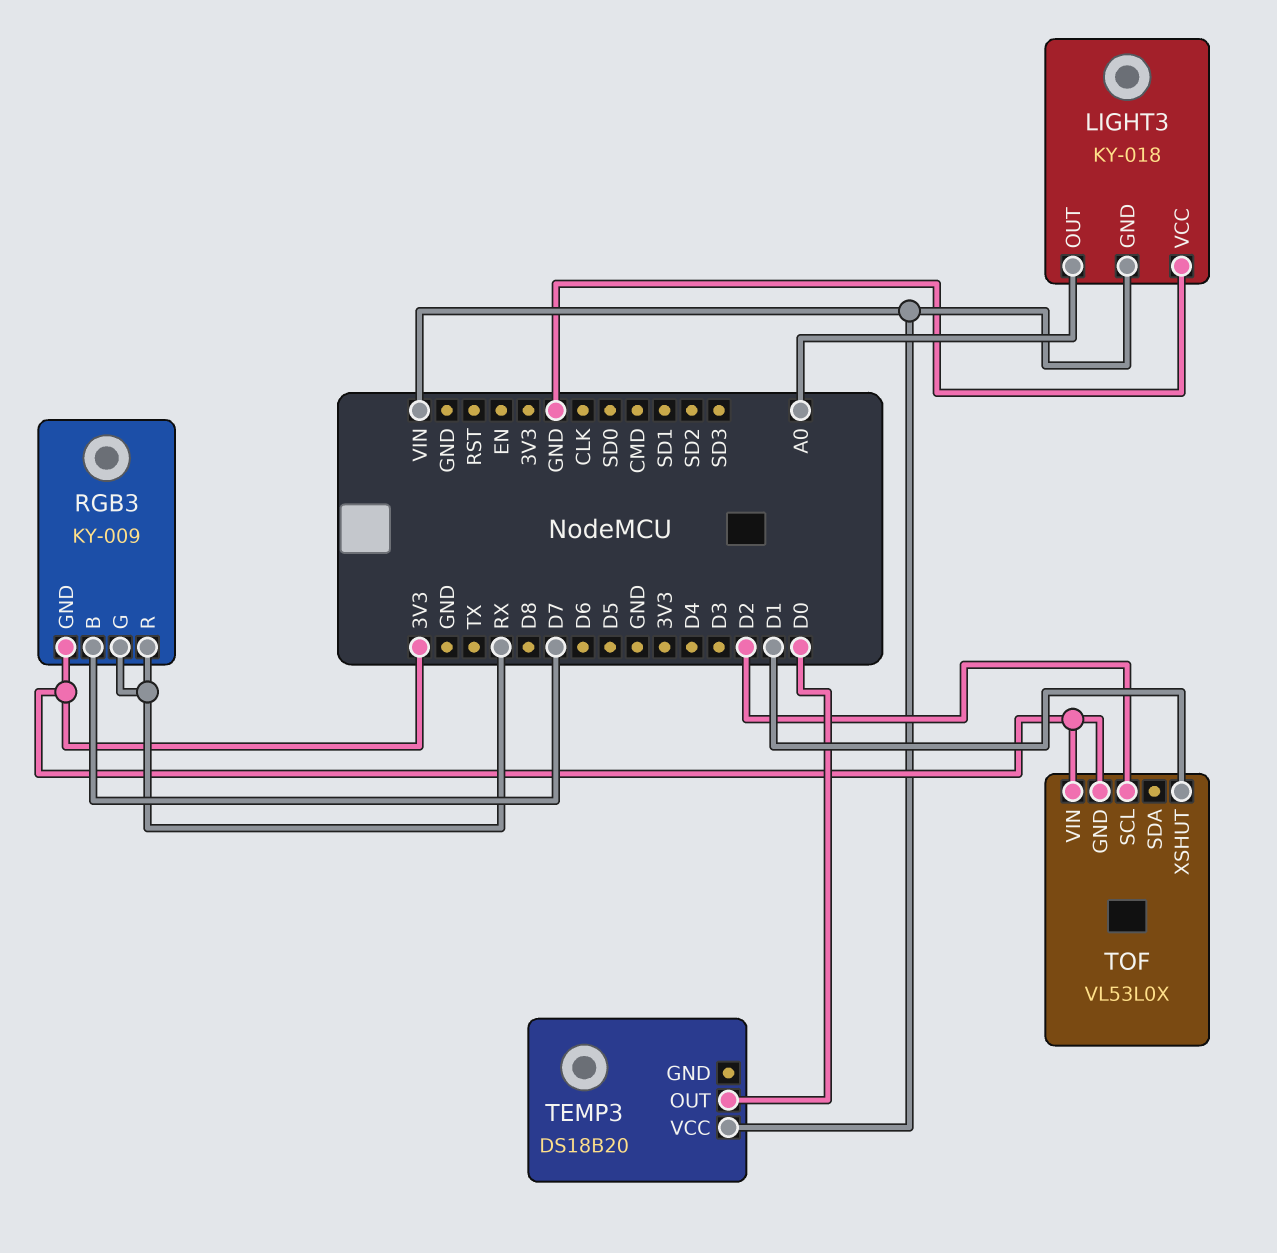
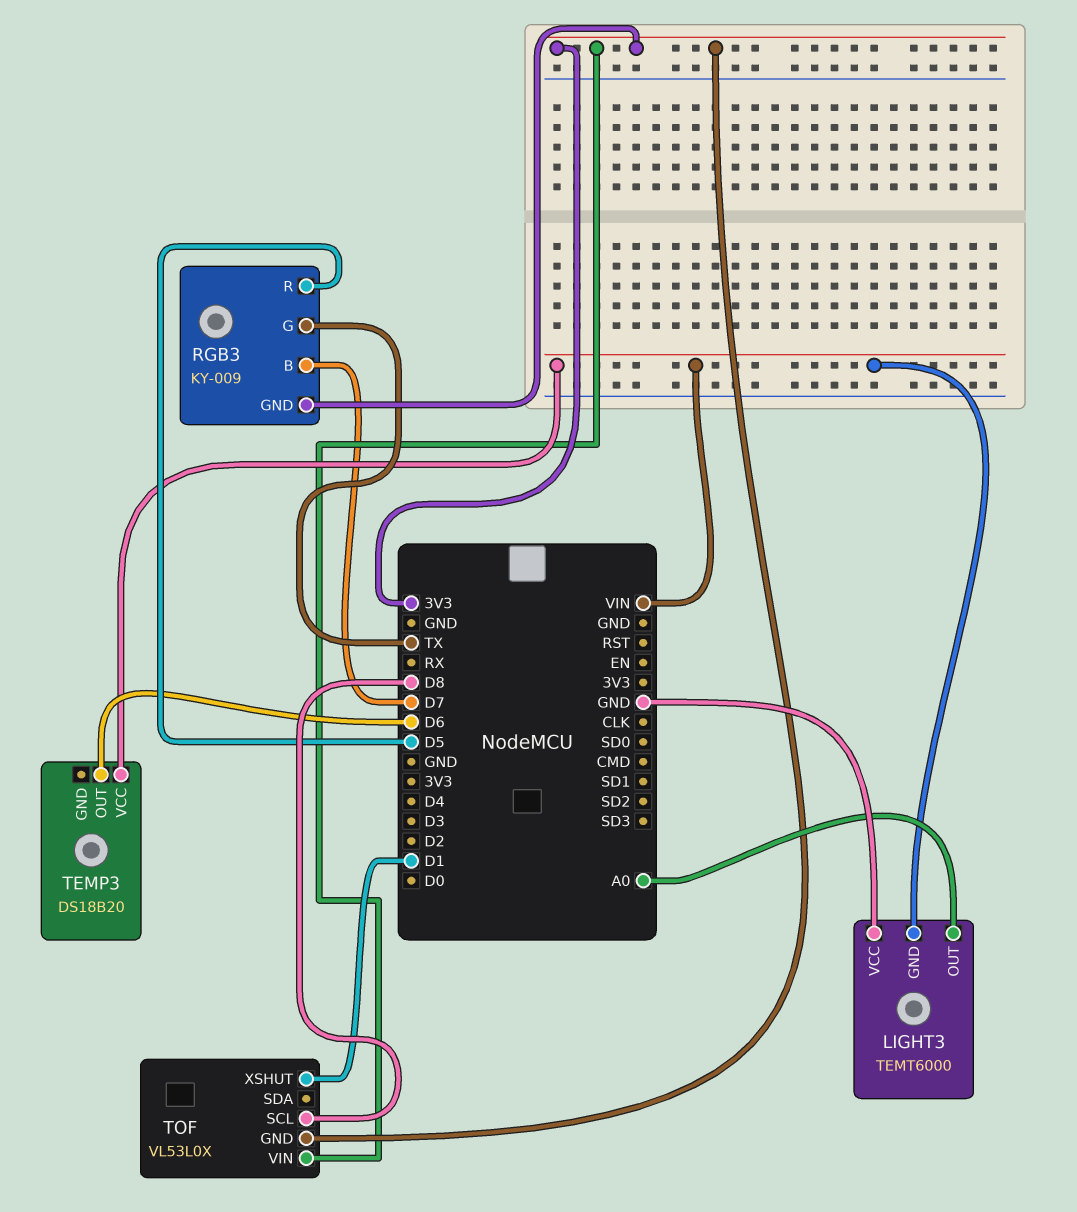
LIGHT3: KY-018 -> TEMT6000
RGB3 pin G: RX -> TX
RGB3 pin R: RX -> D5
TEMP3 pin OUT: D0 -> D6
TOF pin SCL: D2 -> D8

